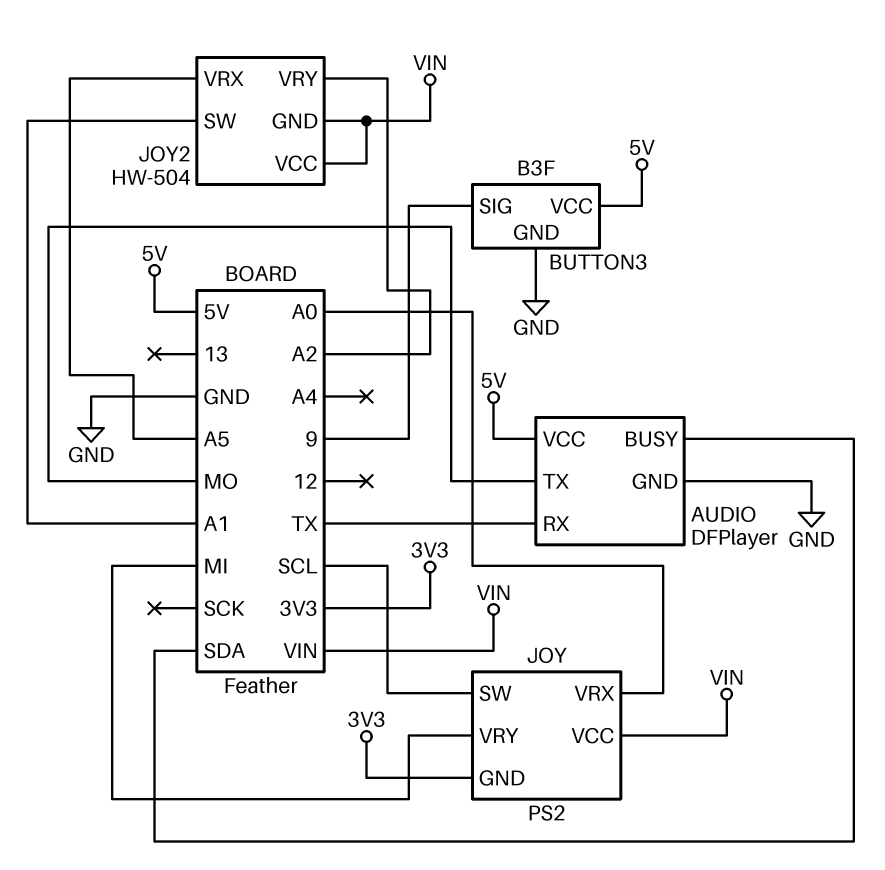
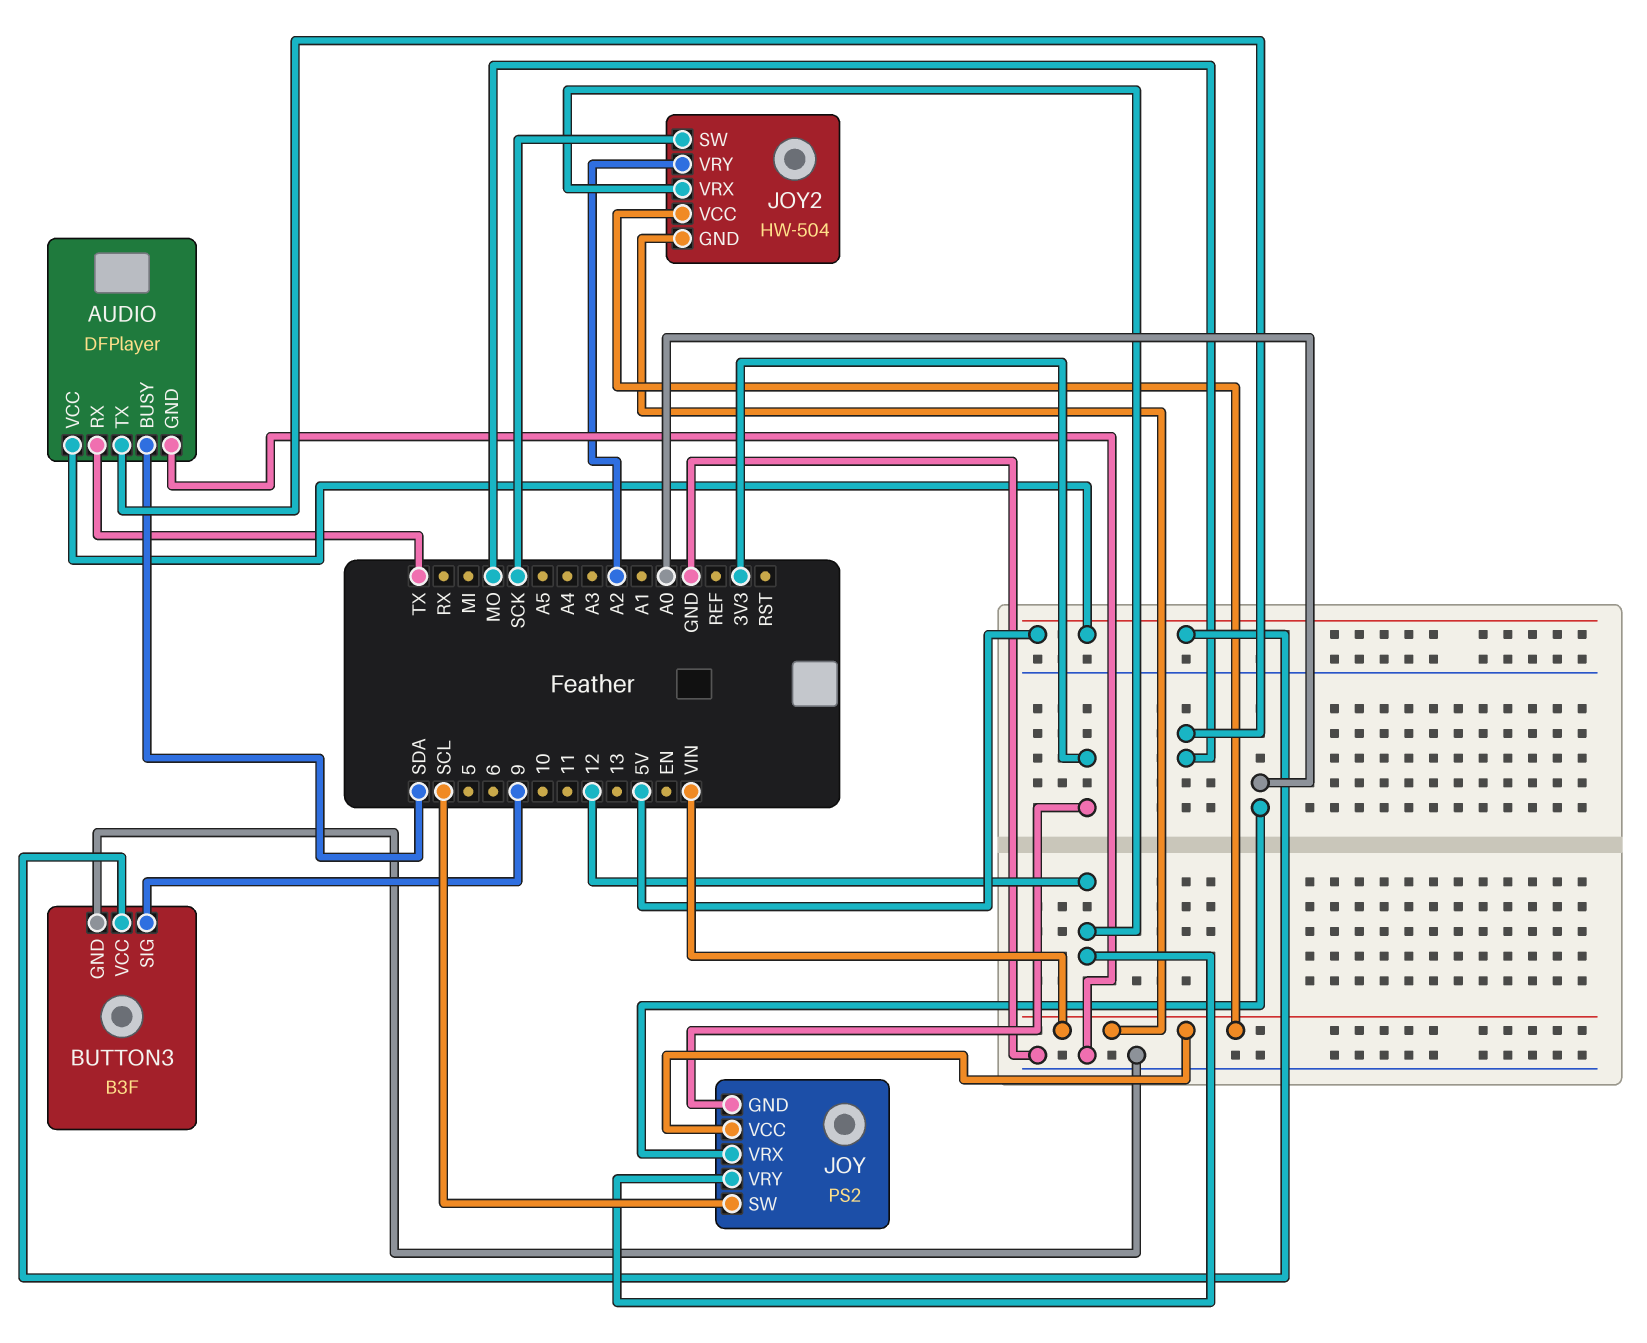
JOY pin VRY: MI -> 12
JOY2 pin SW: A1 -> SCK
JOY2 pin VRX: A5 -> 12

